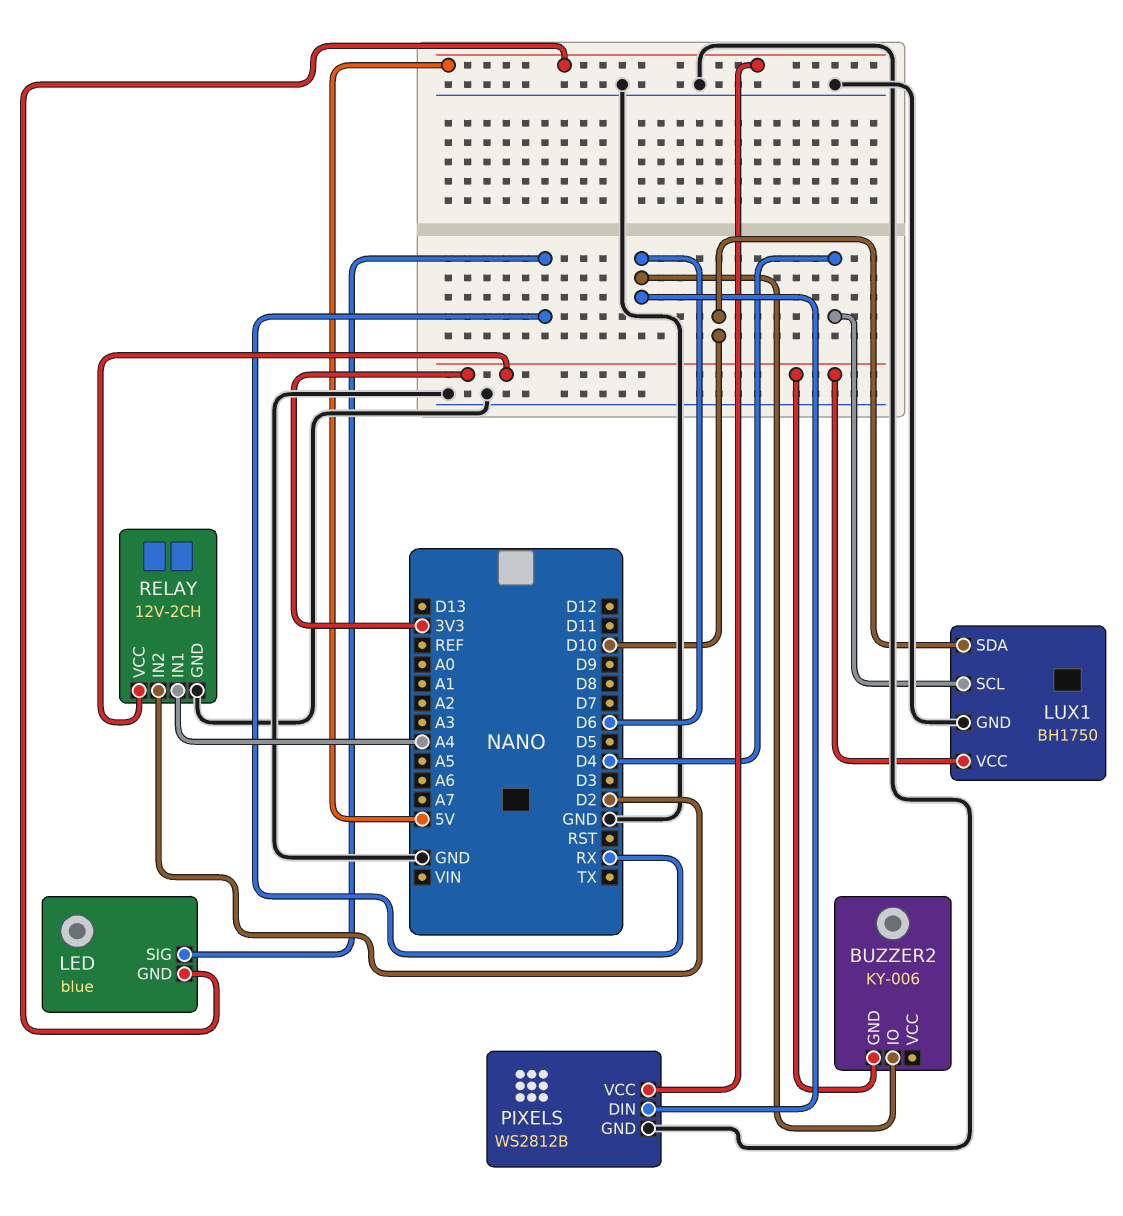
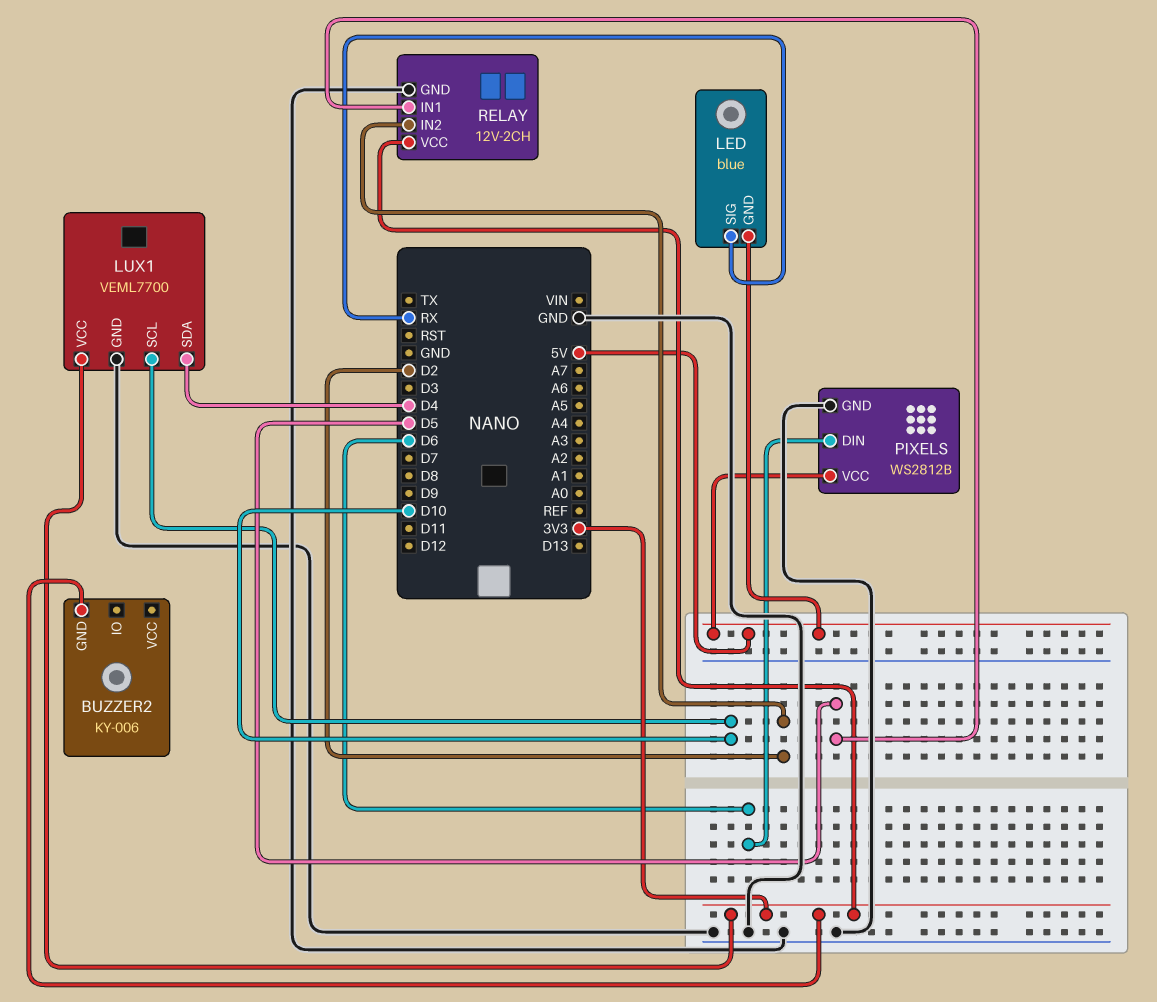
BUZZER2 pin IO: D6 -> none
LUX1: BH1750 -> VEML7700
LUX1 pin SCL: D4 -> D10
LUX1 pin SDA: D10 -> D4
RELAY pin IN1: A4 -> D5

